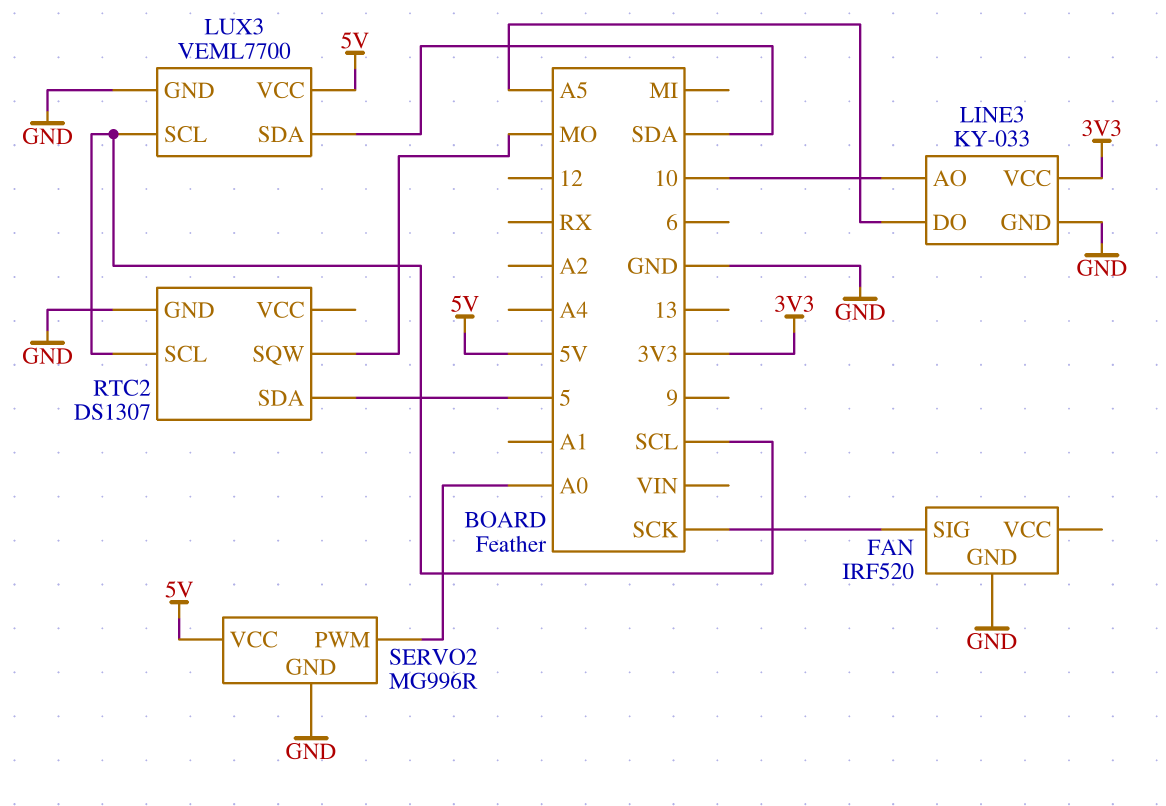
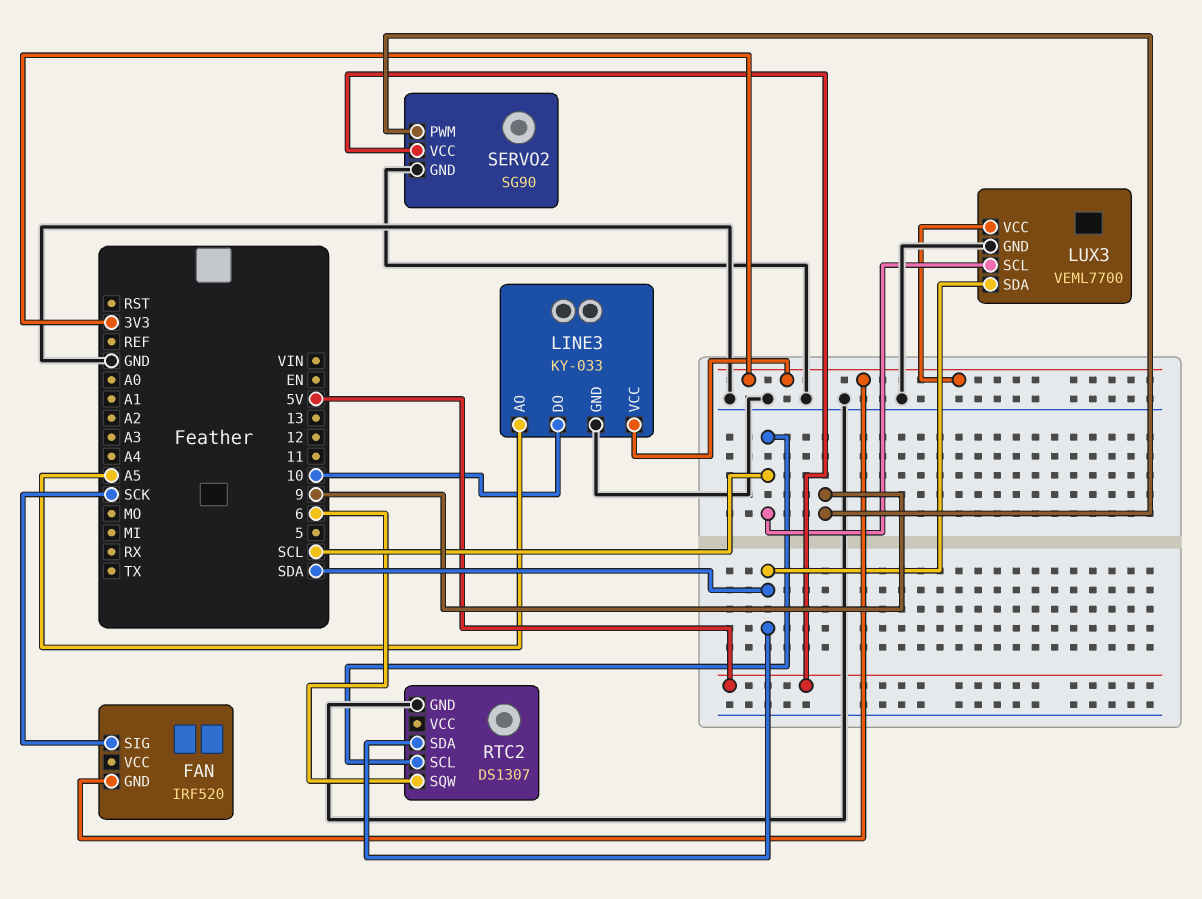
FAN pin GND: GND -> 3V3
LINE3 pin AO: 10 -> A5
LINE3 pin DO: A5 -> 10
LUX3 pin VCC: 5V -> 3V3
RTC2 pin SDA: 5 -> SDA
RTC2 pin SQW: MO -> 6
SERVO2: MG996R -> SG90
SERVO2 pin PWM: A0 -> 9

